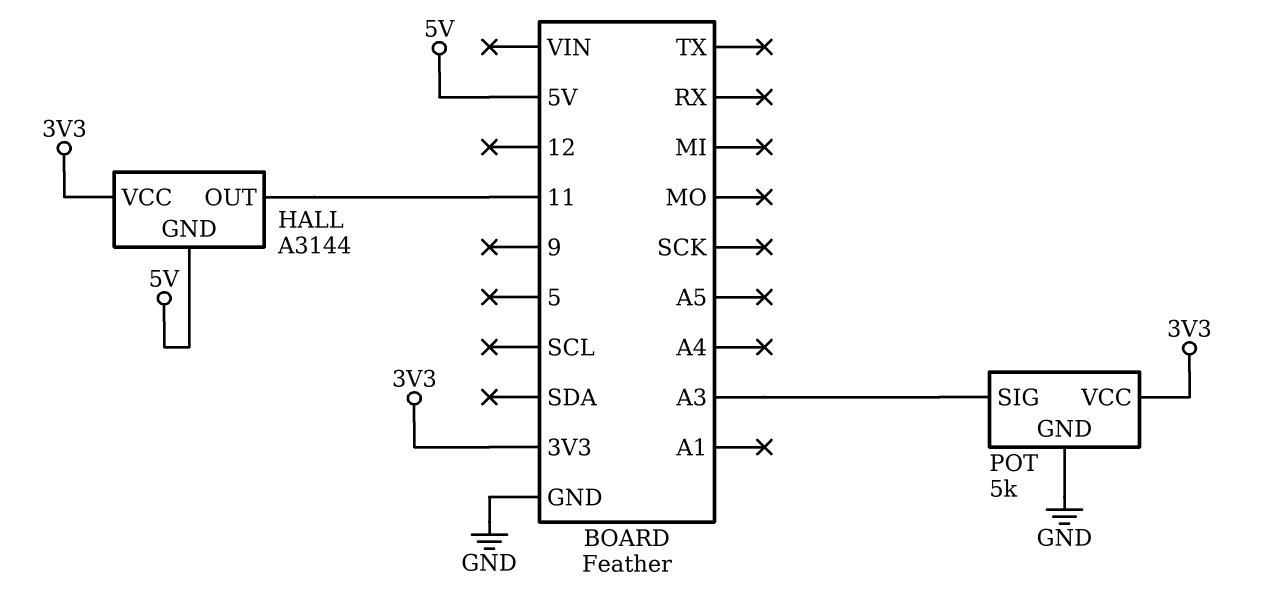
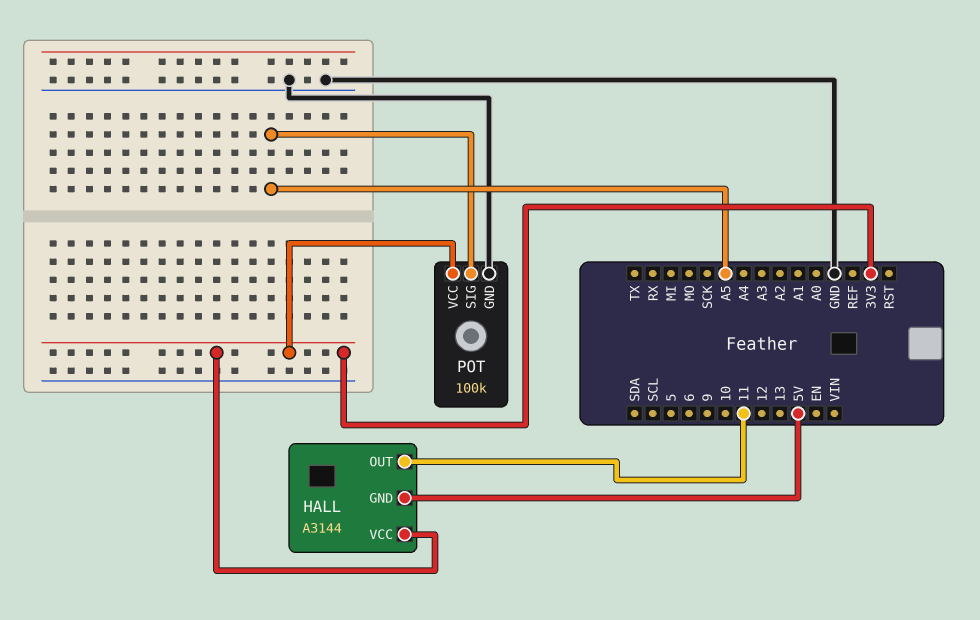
POT: 5k -> 100k
POT pin SIG: A3 -> A5

